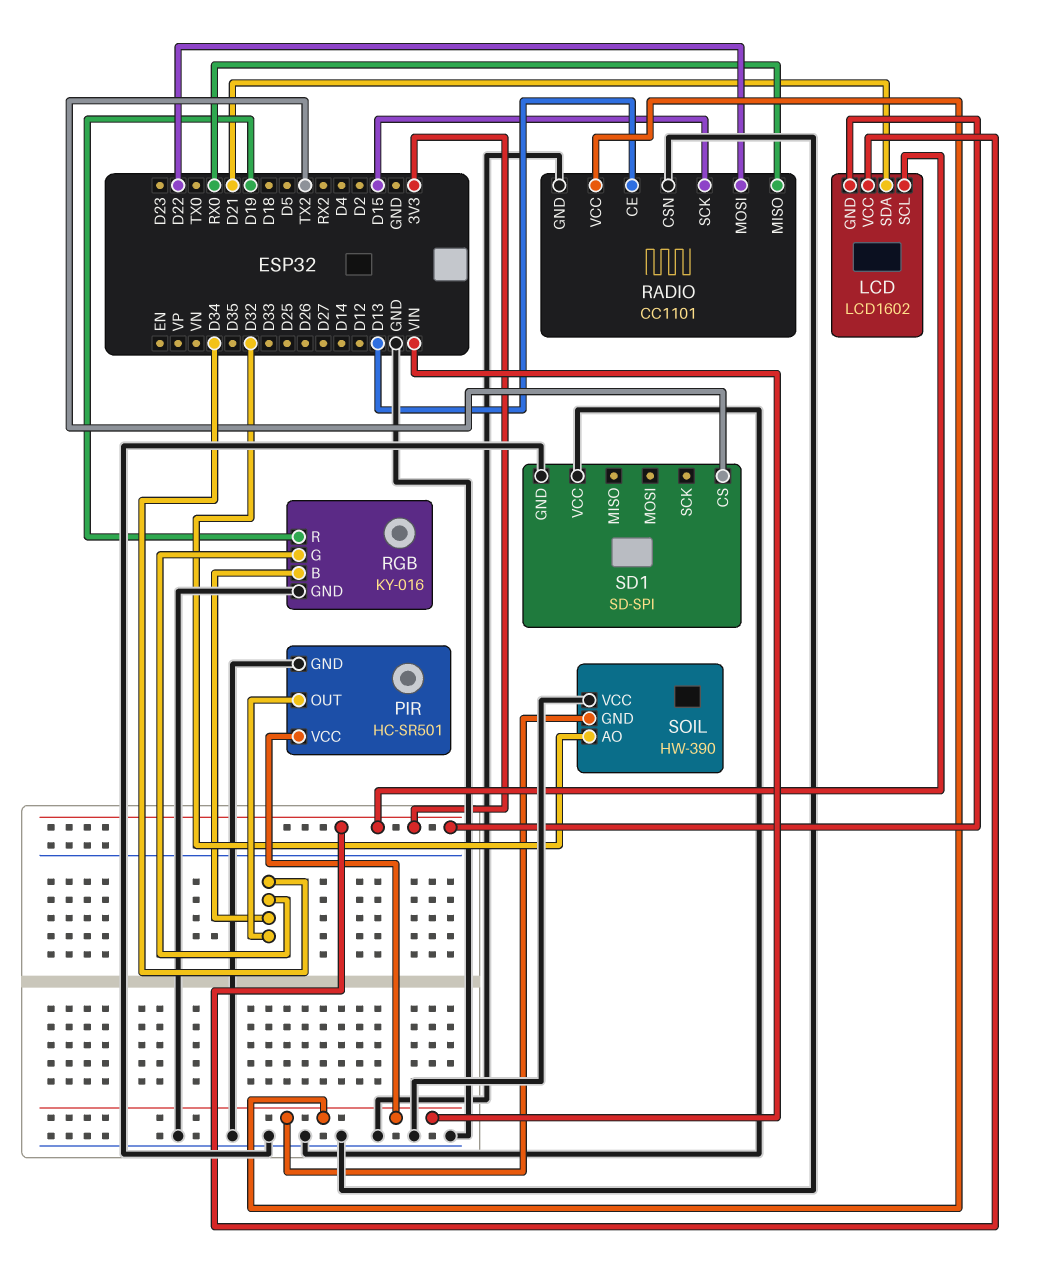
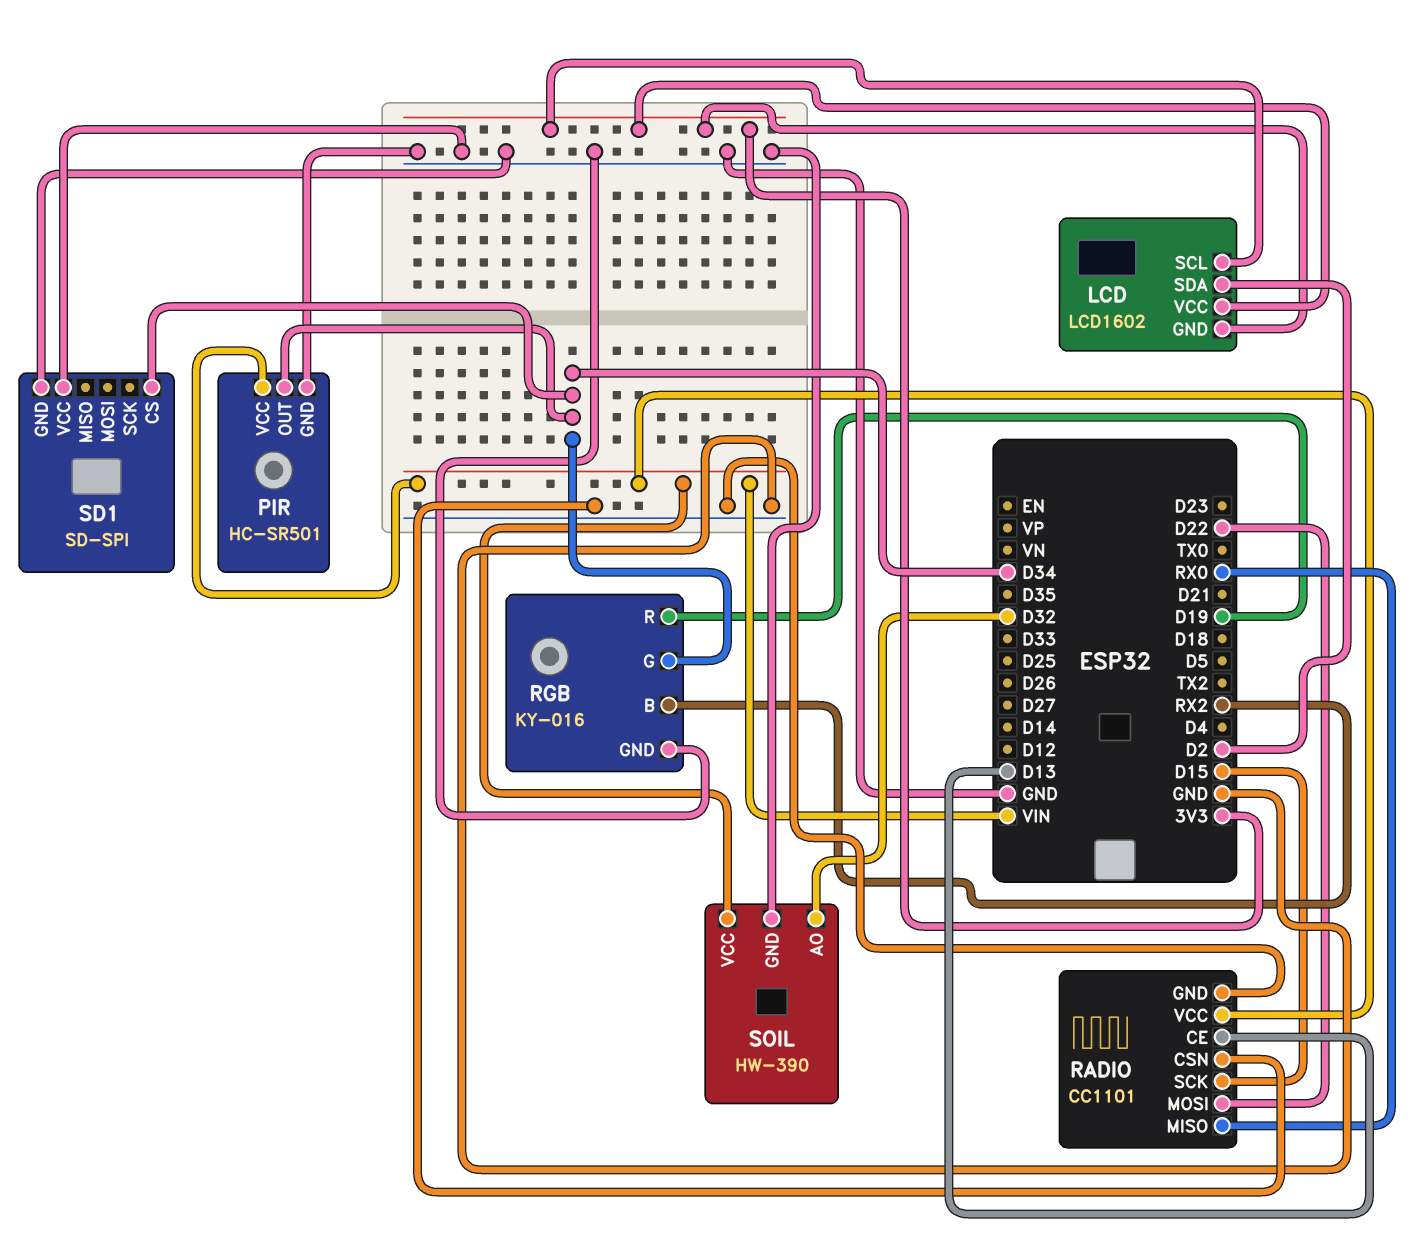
LCD pin SDA: D21 -> D2
RGB pin B: D34 -> RX2
SD1 pin CS: TX2 -> D34
SOIL pin GND: VIN -> GND
SOIL pin VCC: GND -> VIN

